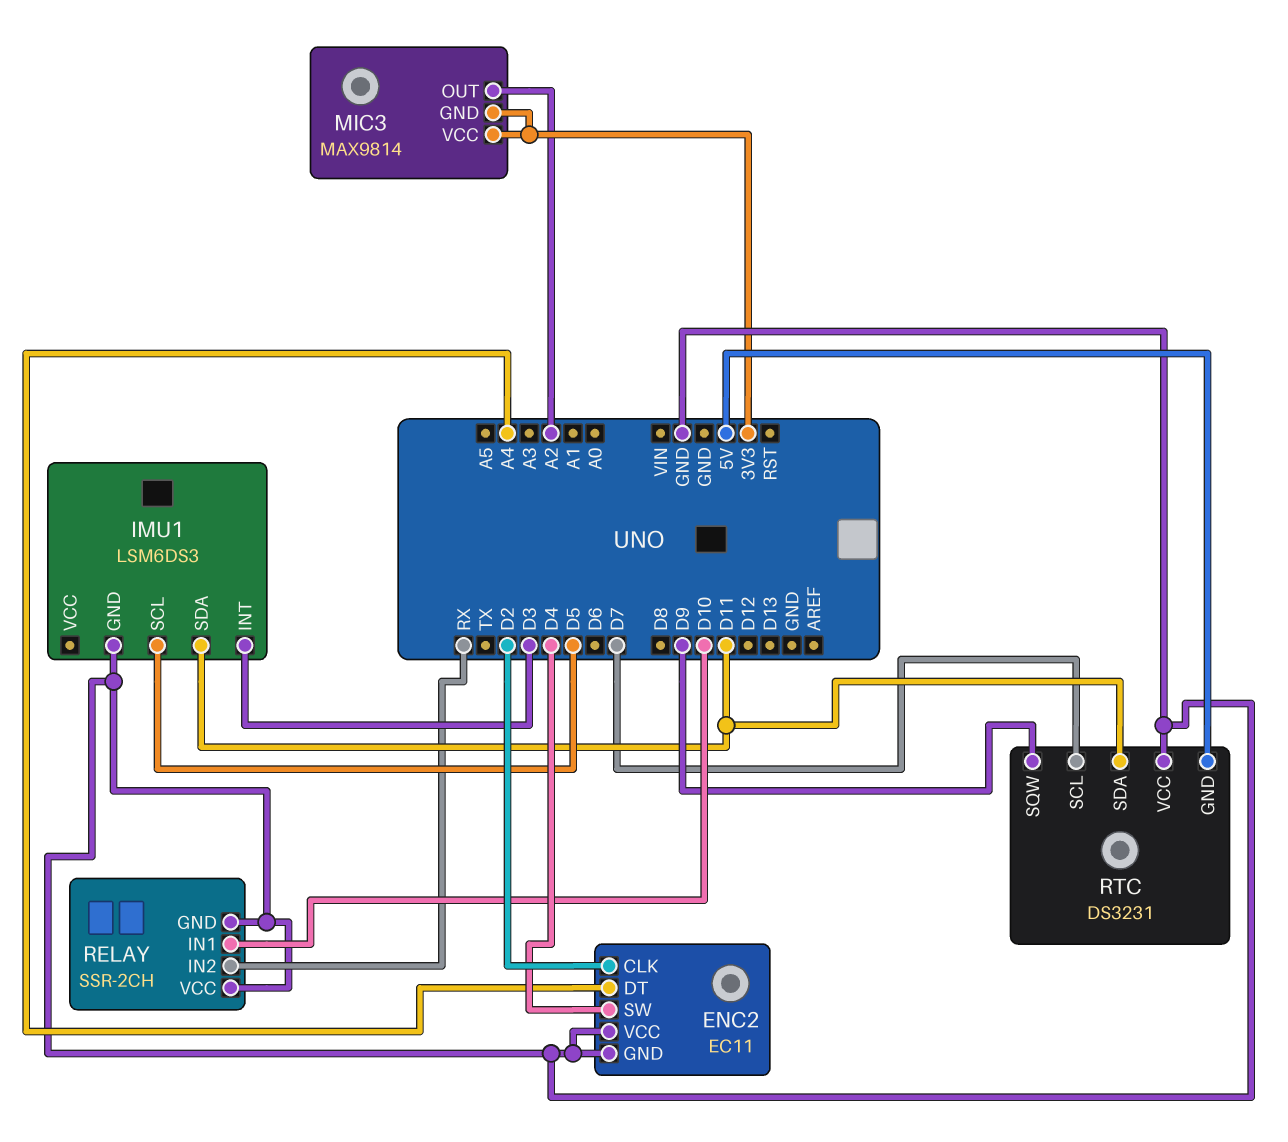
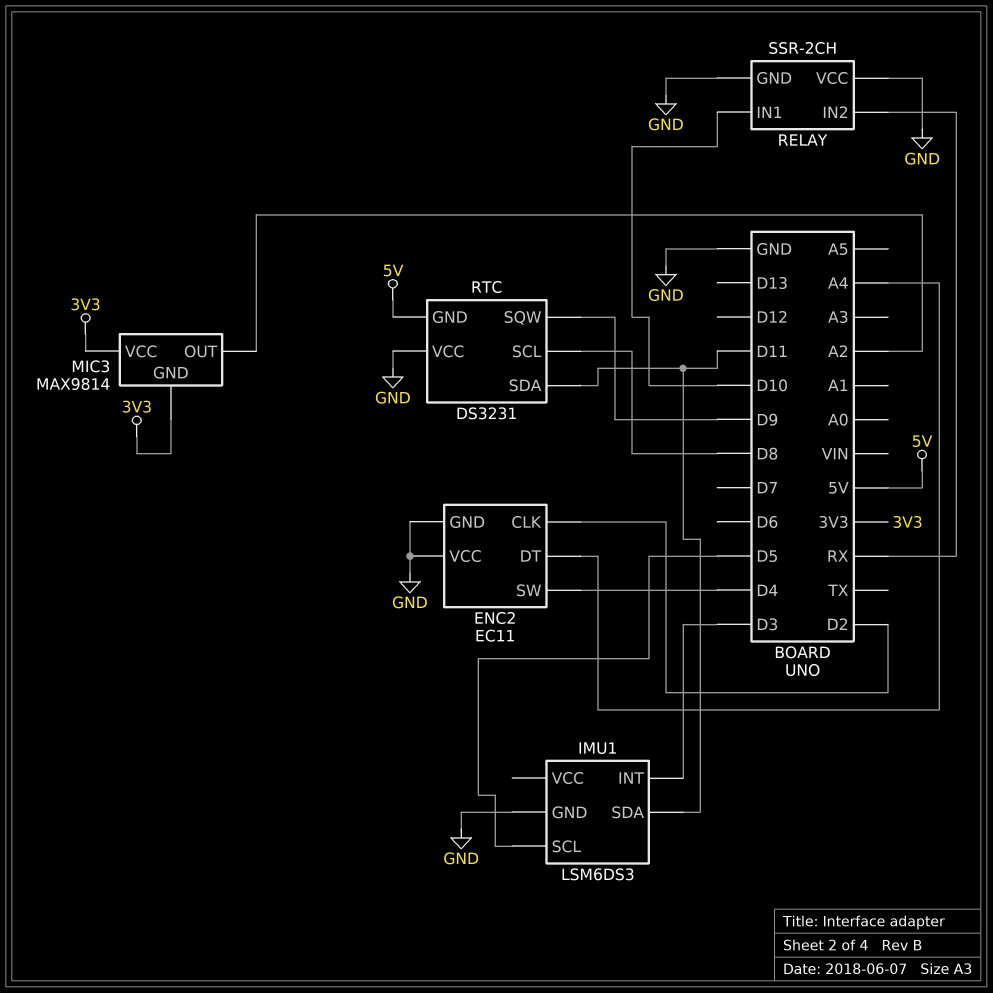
RTC pin SCL: D7 -> D8

